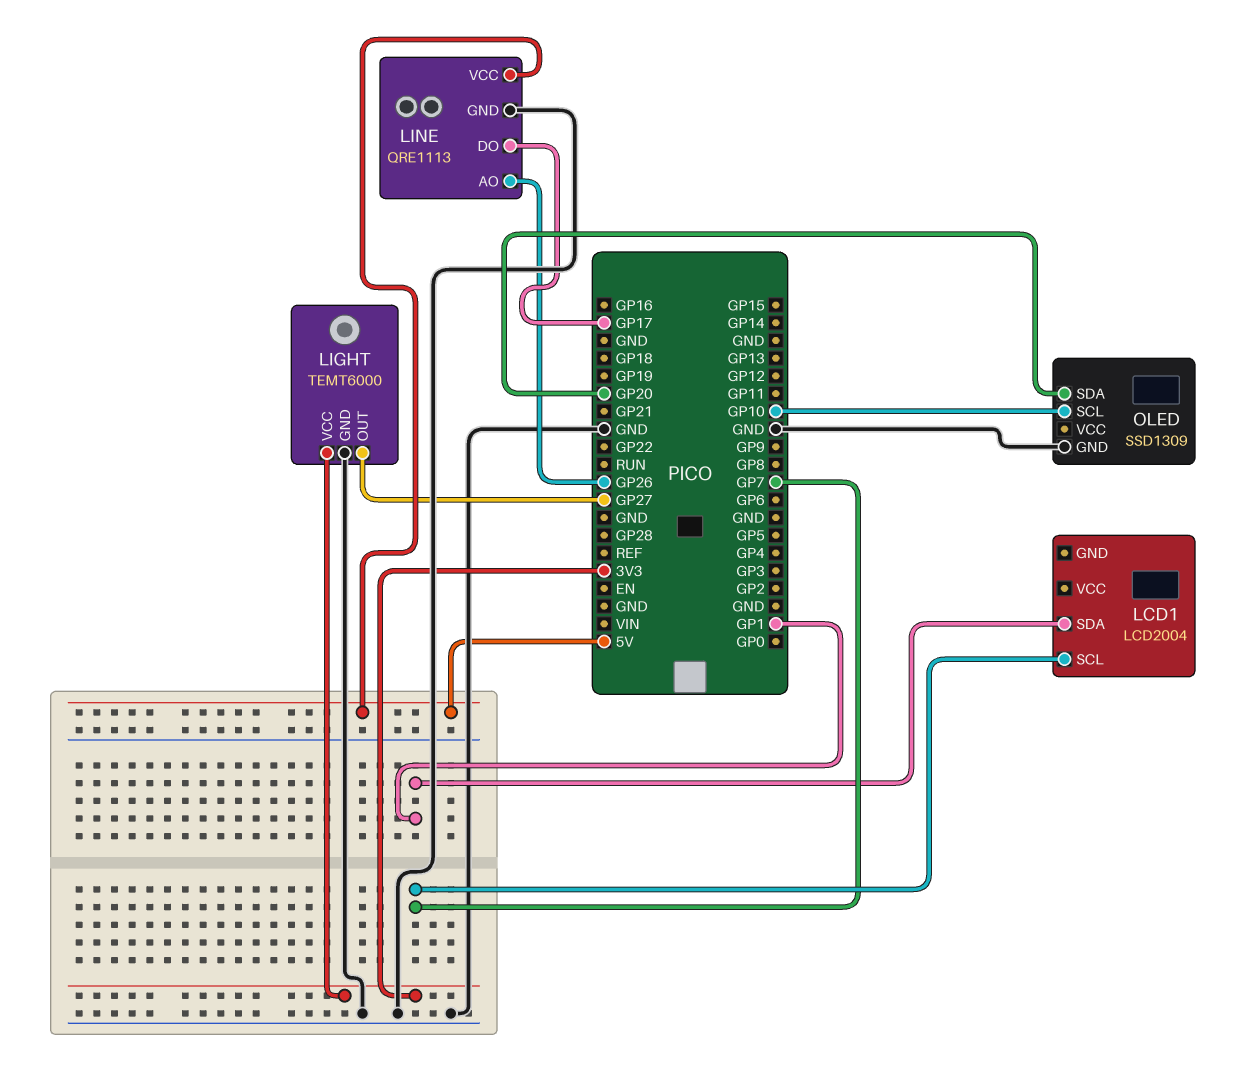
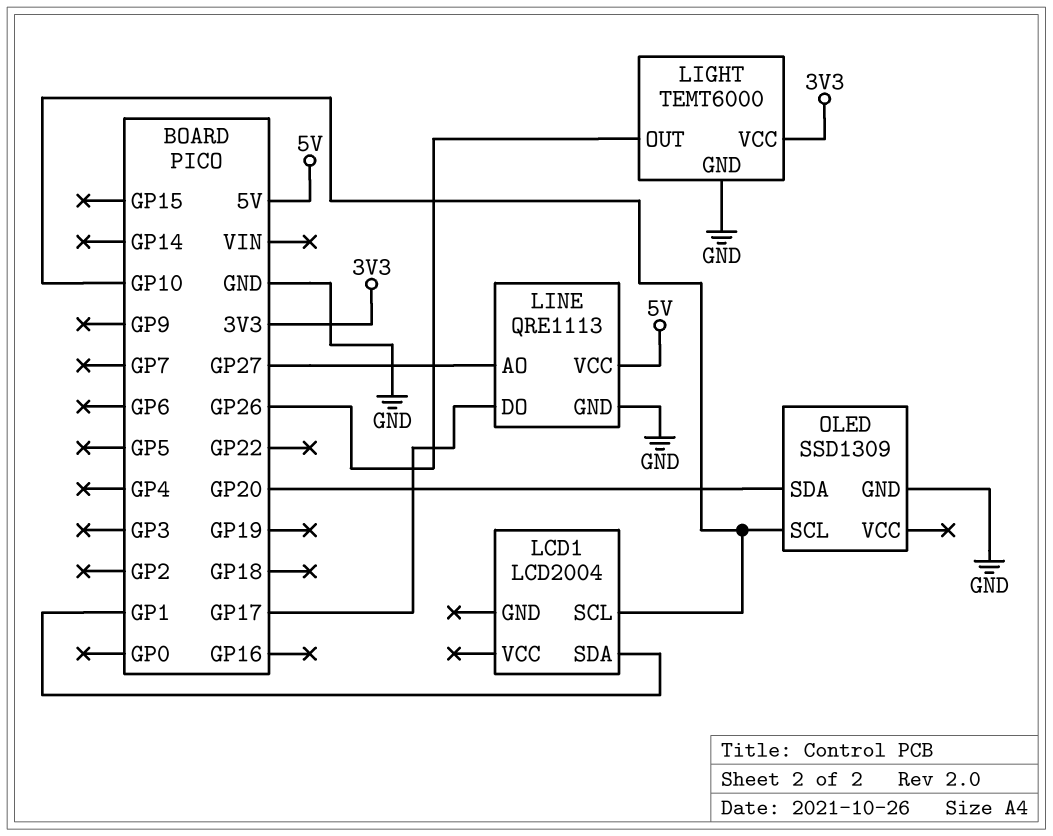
LCD1 pin SCL: GP7 -> GP10
LIGHT pin OUT: GP27 -> GP26
LINE pin AO: GP26 -> GP27

